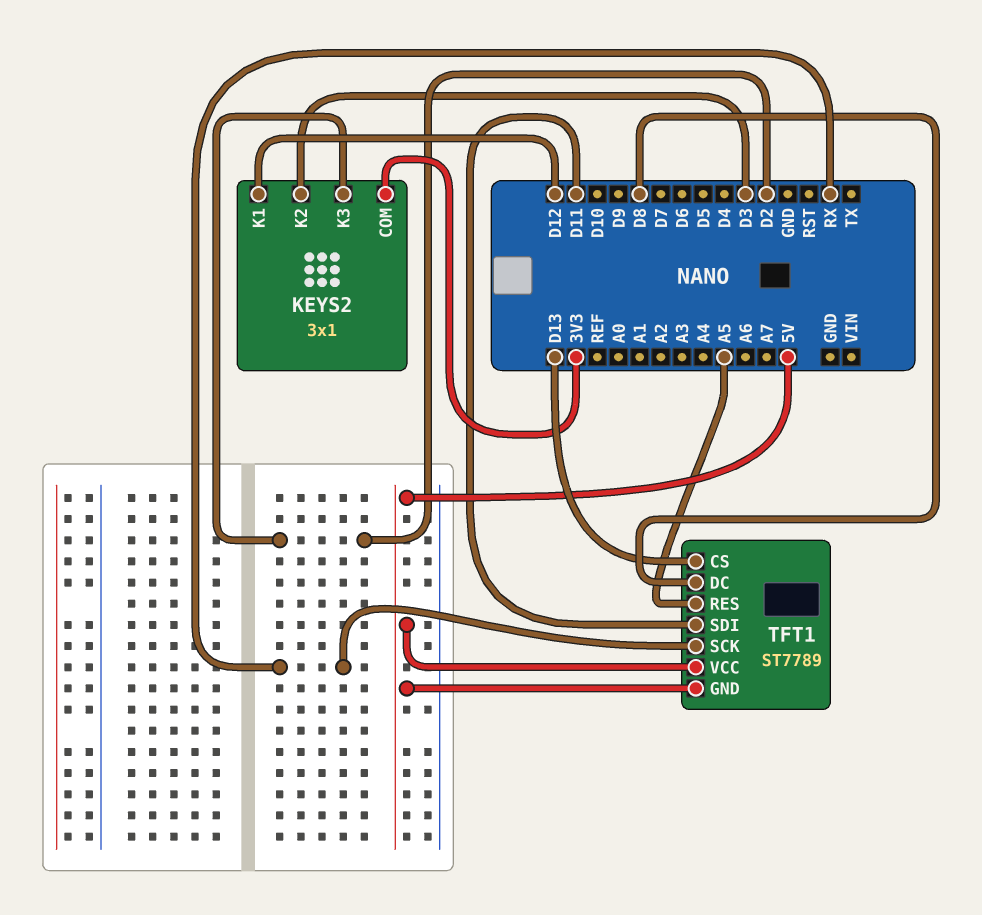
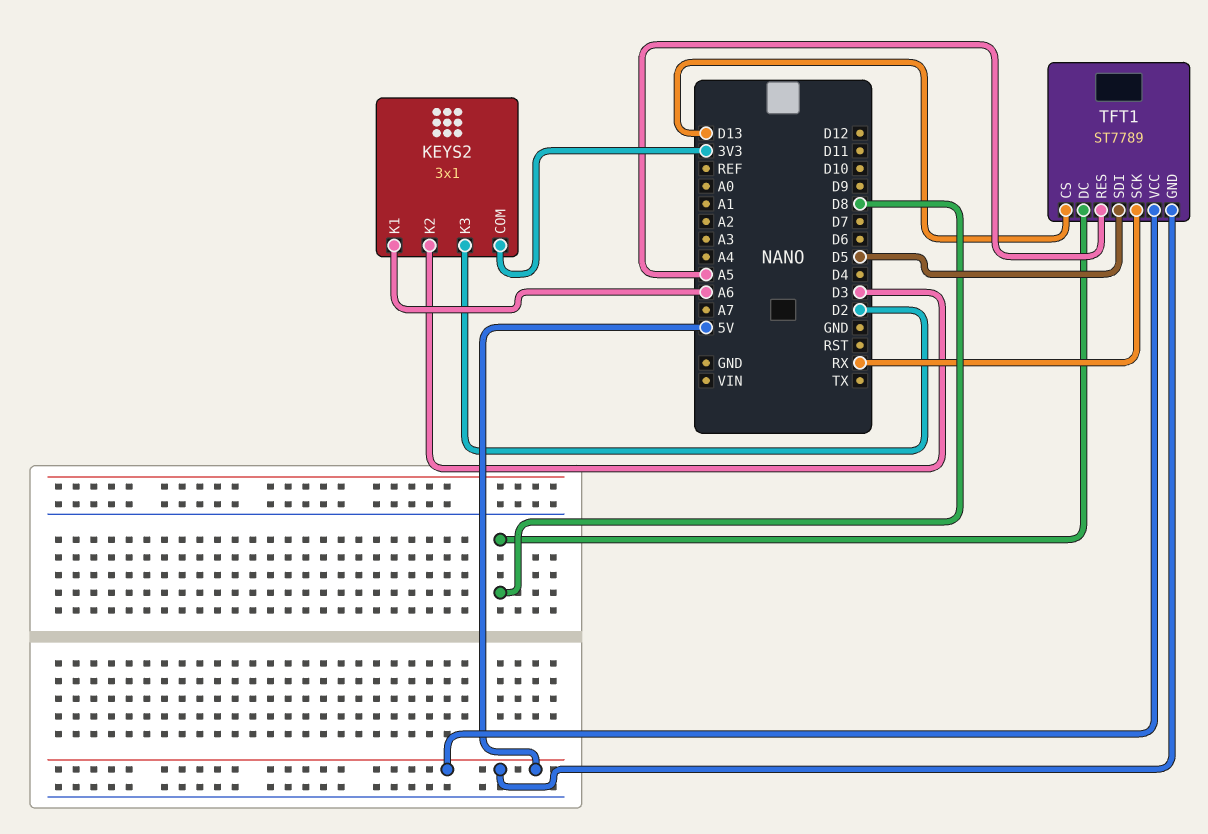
KEYS2 pin K1: D12 -> A6
TFT1 pin SDI: D11 -> D5

